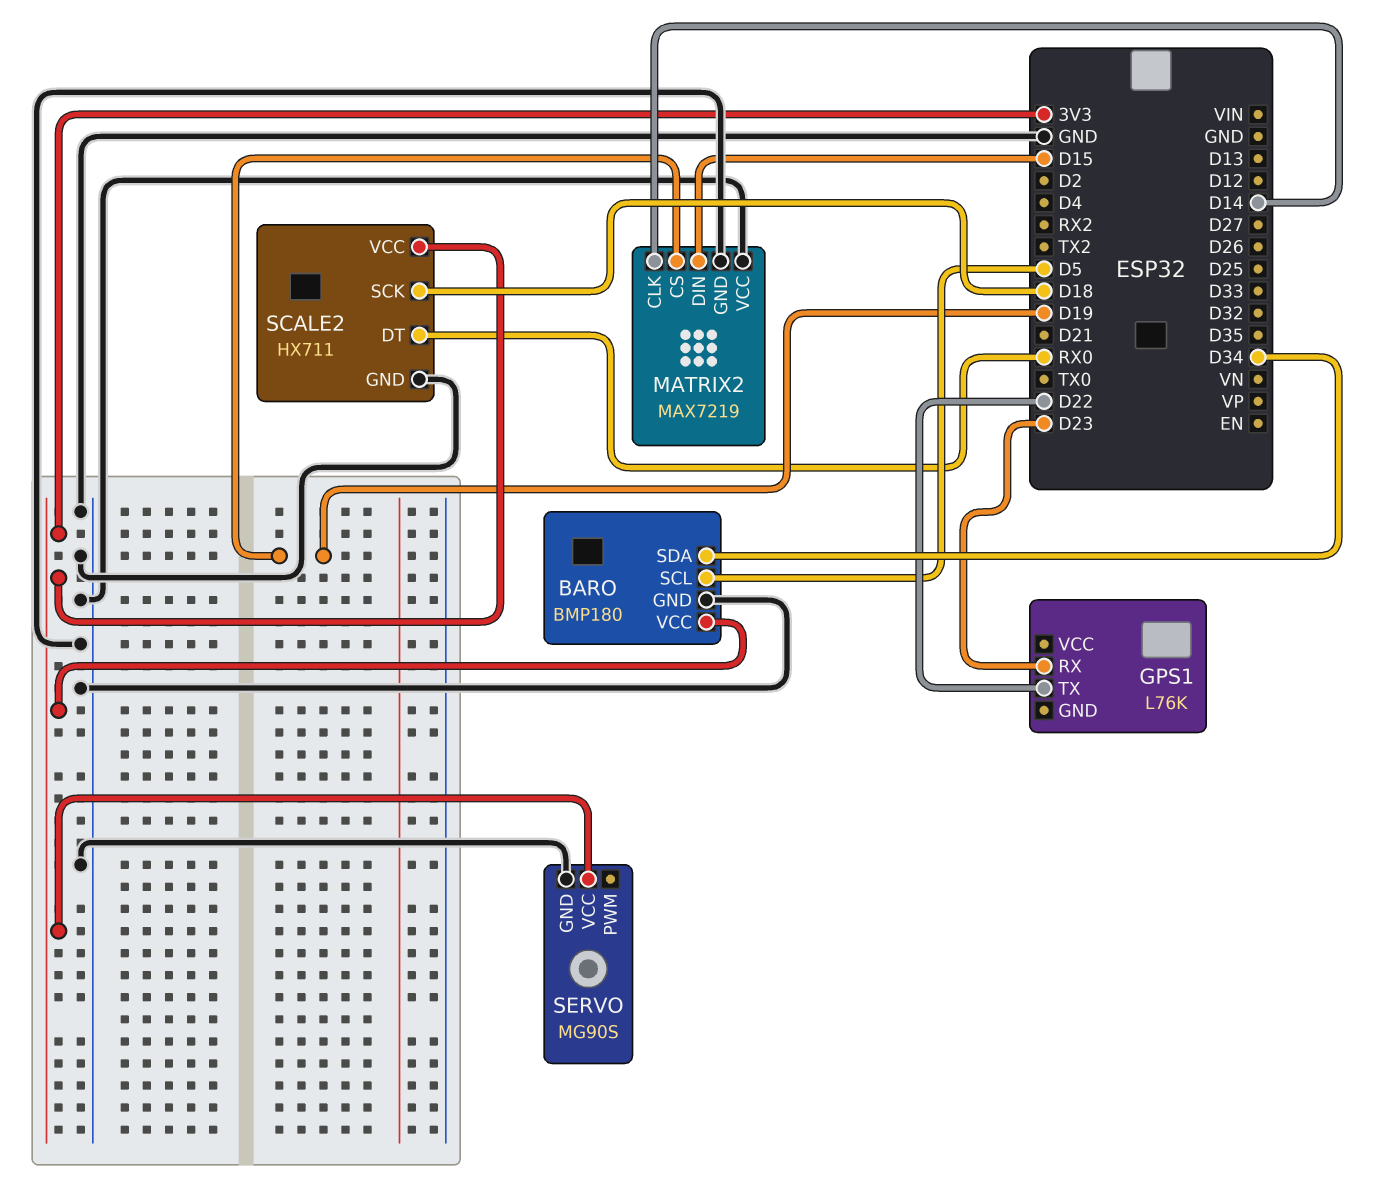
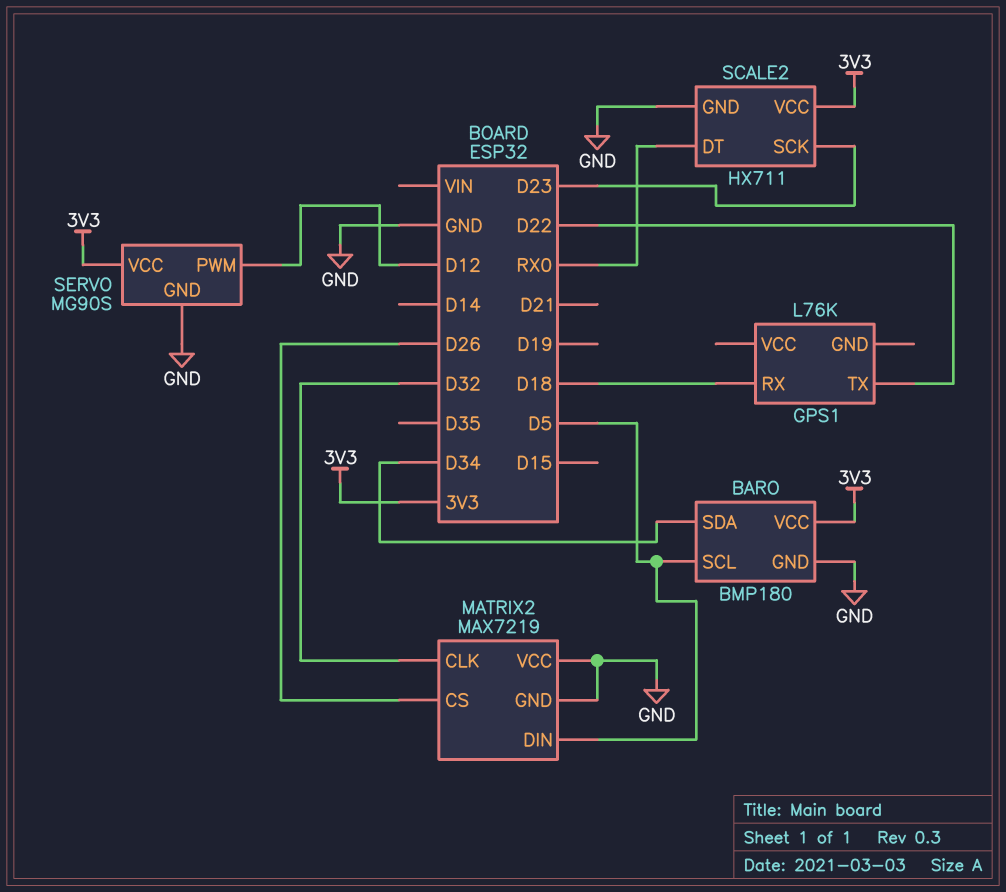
GPS1 pin RX: D23 -> D18
MATRIX2 pin CLK: D14 -> D32
MATRIX2 pin CS: D19 -> D26
MATRIX2 pin DIN: D15 -> D5
SCALE2 pin SCK: D18 -> D23
SERVO pin PWM: none -> D12

